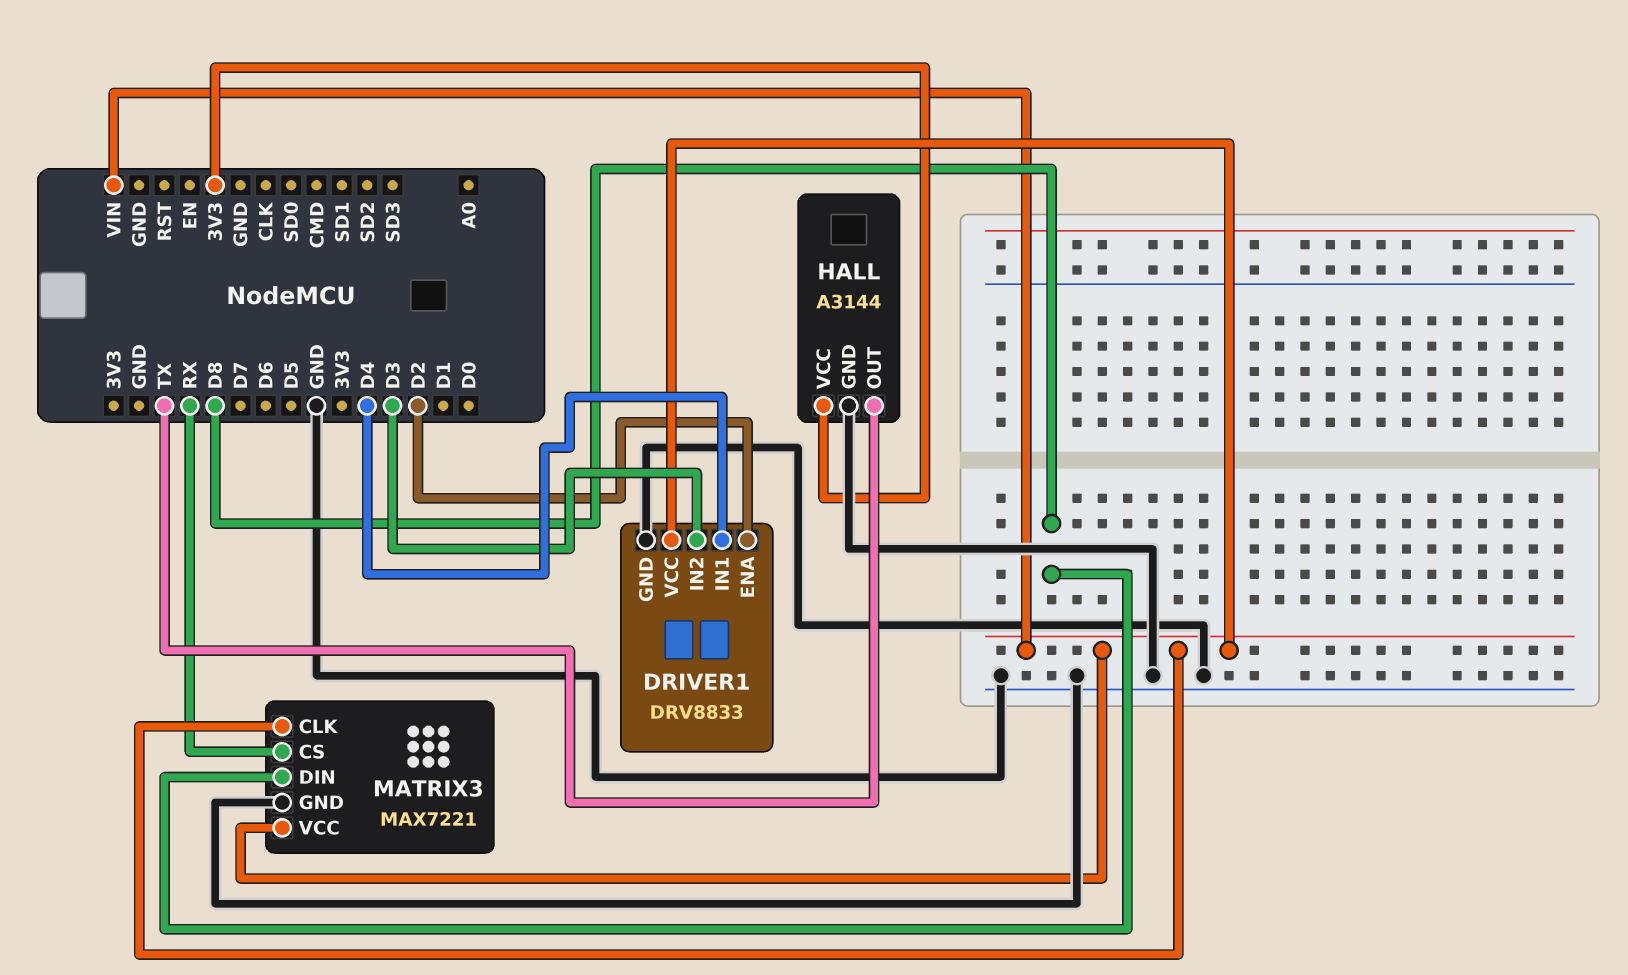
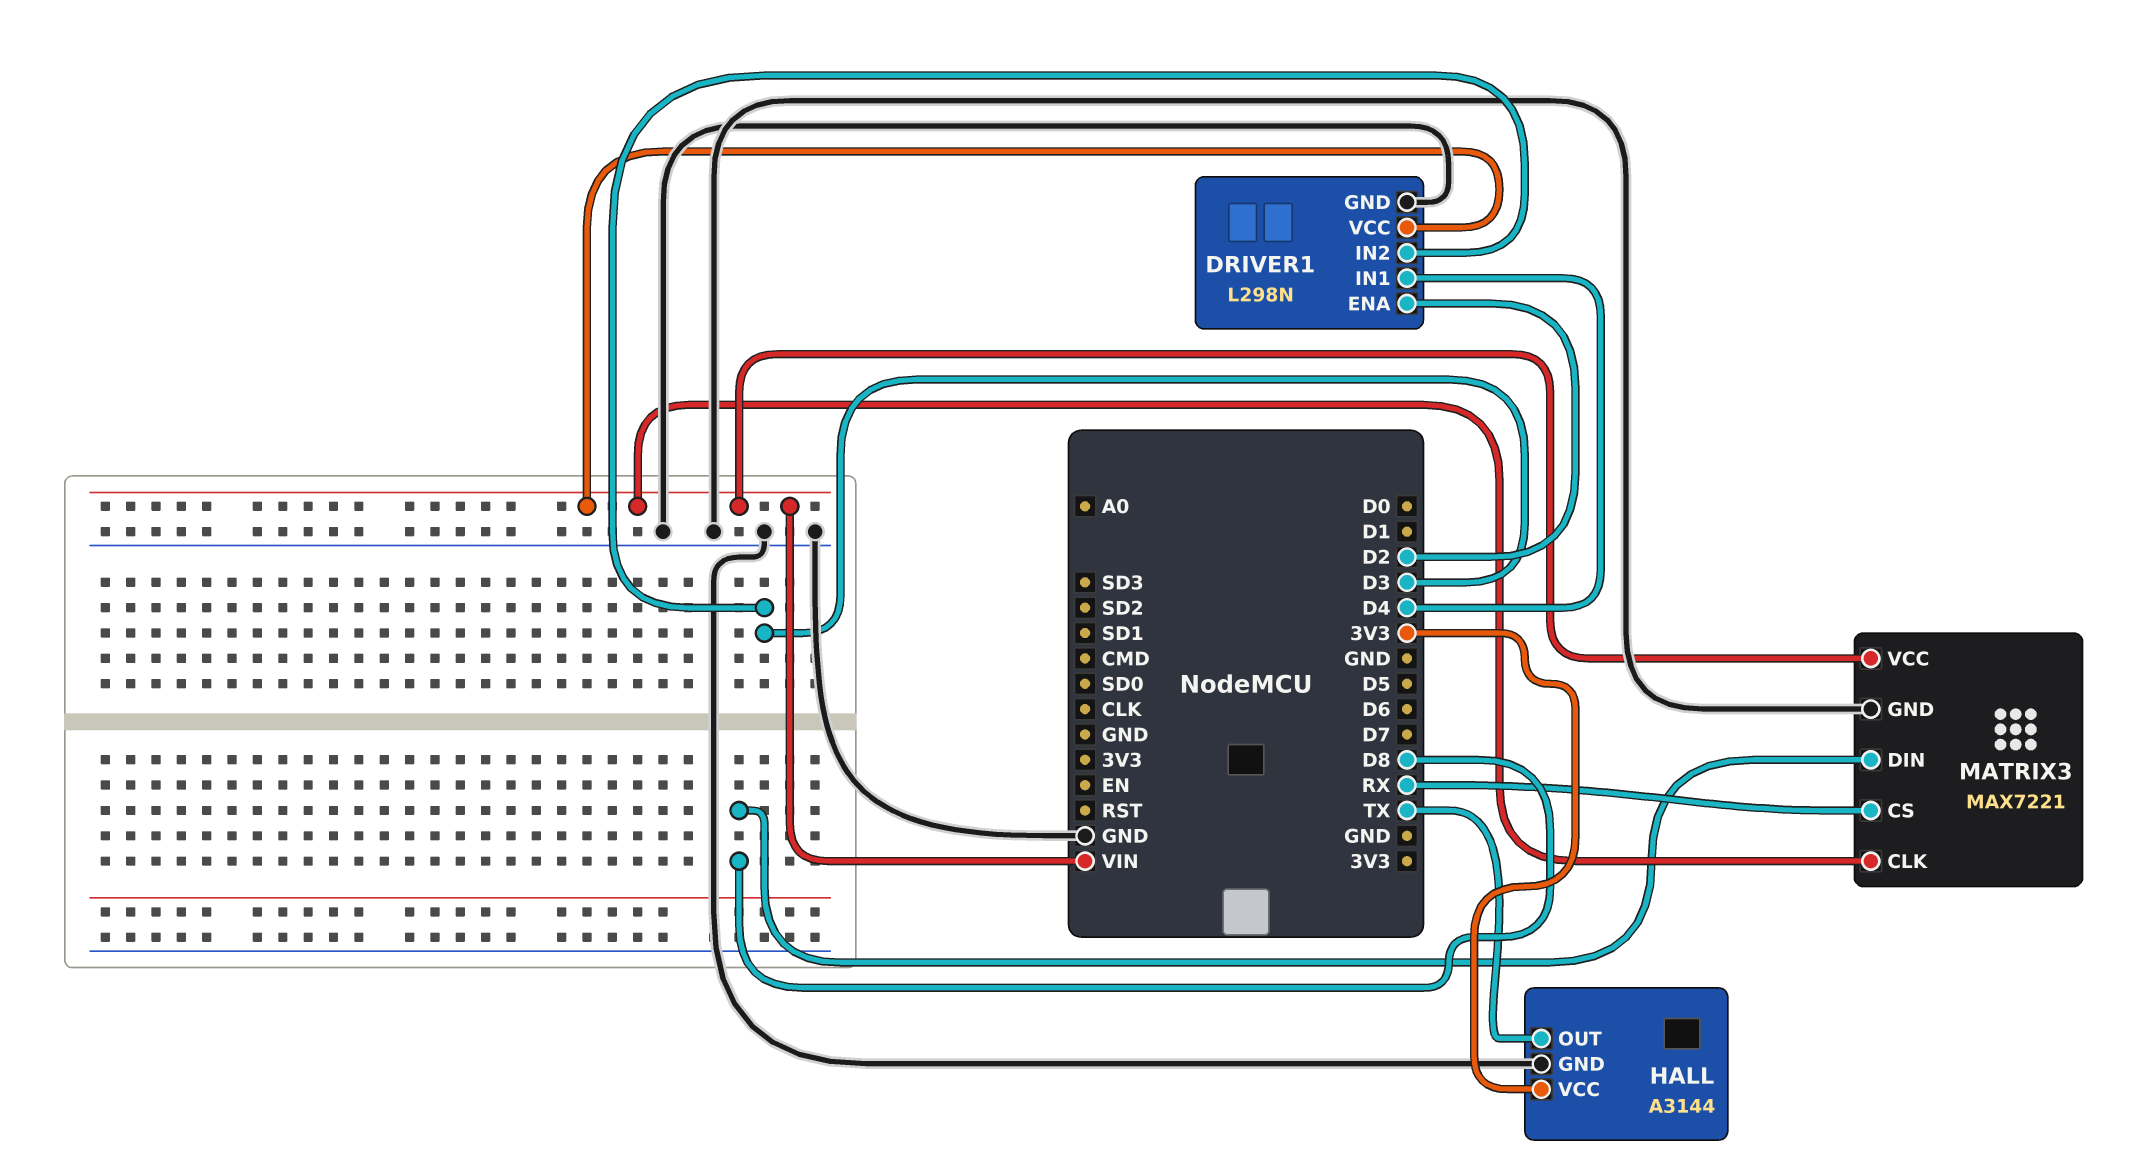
DRIVER1: DRV8833 -> L298N

